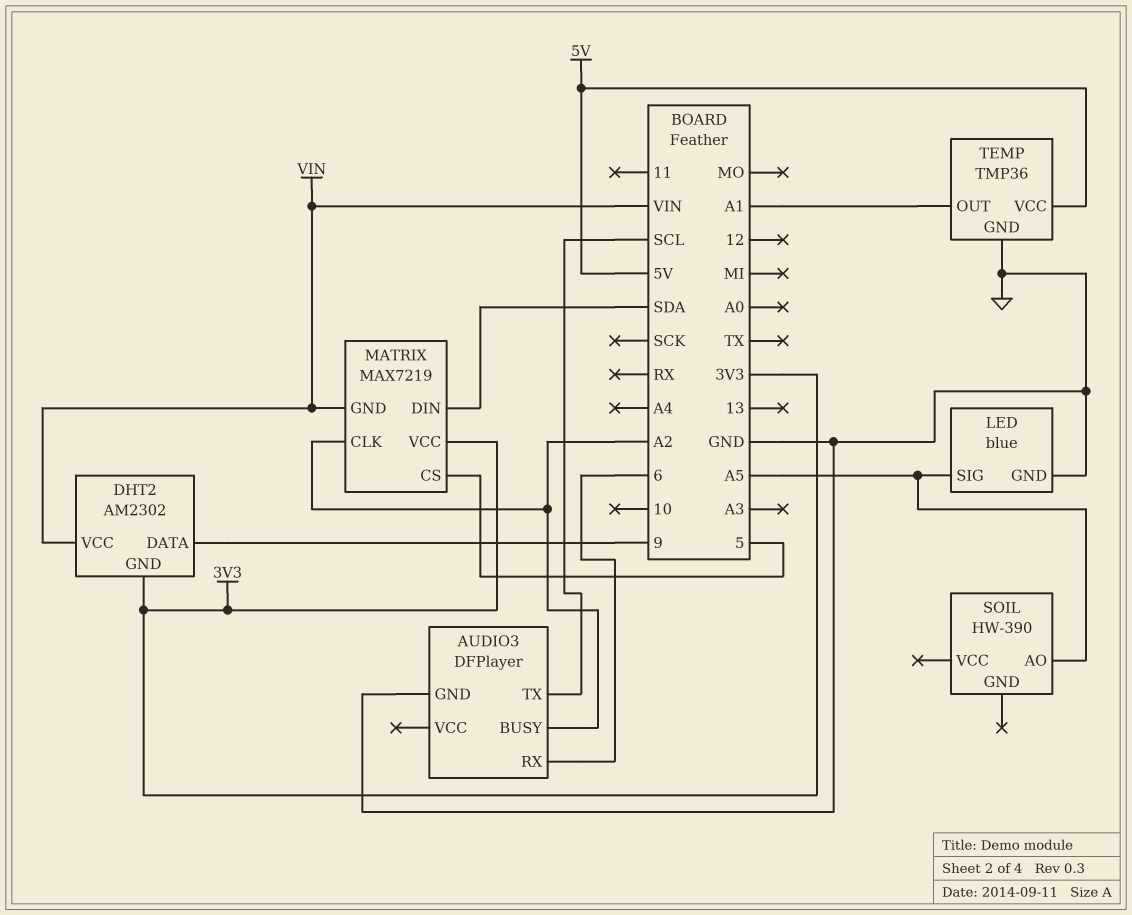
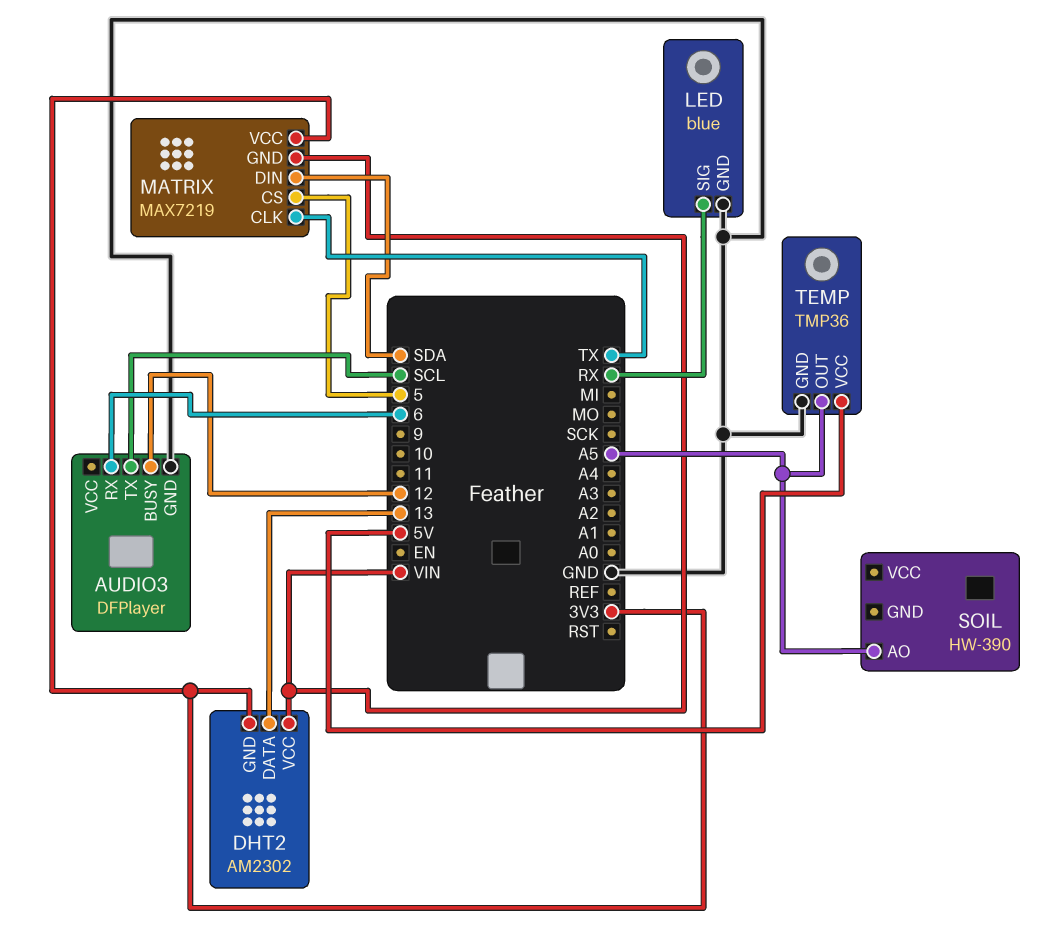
AUDIO3 pin BUSY: A2 -> 12
DHT2 pin DATA: 9 -> 13
LED pin SIG: A5 -> RX
MATRIX pin CLK: A2 -> TX
TEMP pin OUT: A1 -> A5

